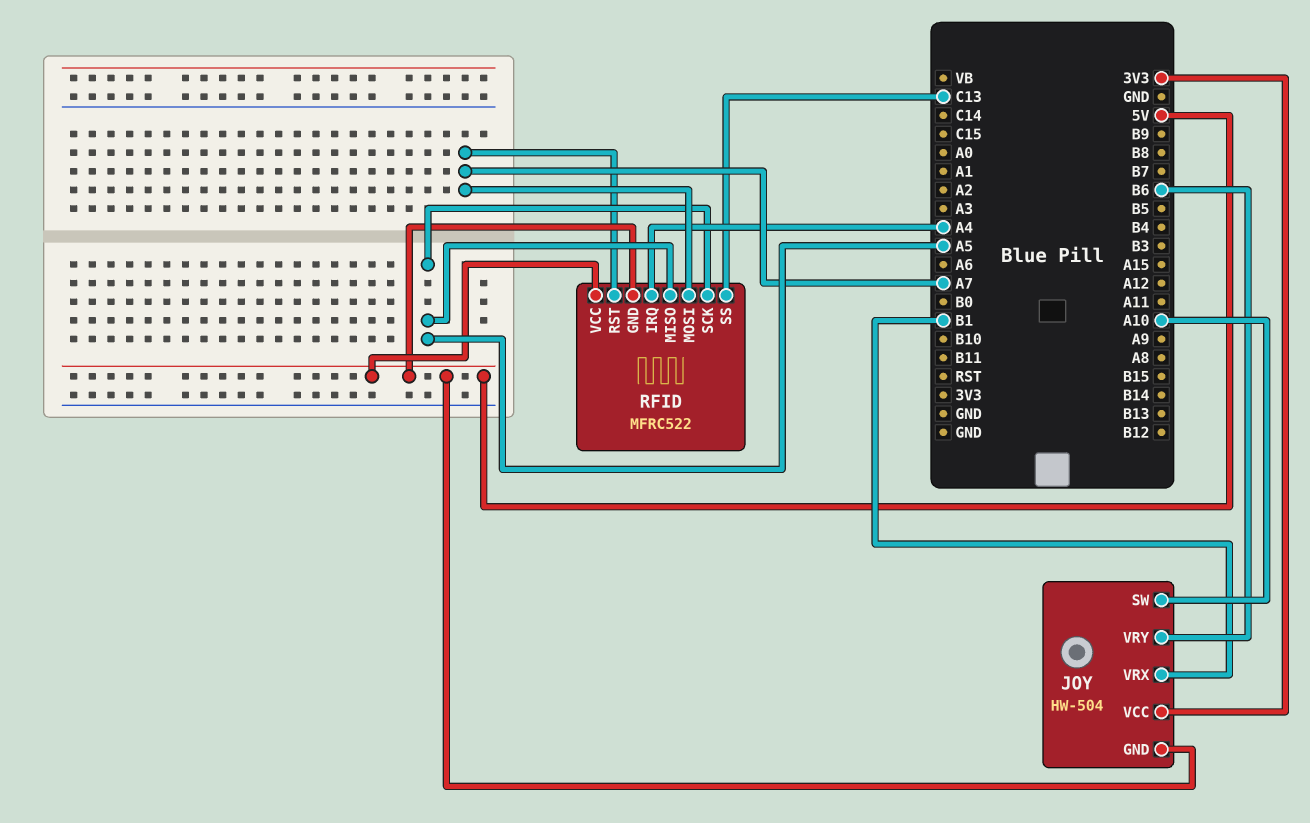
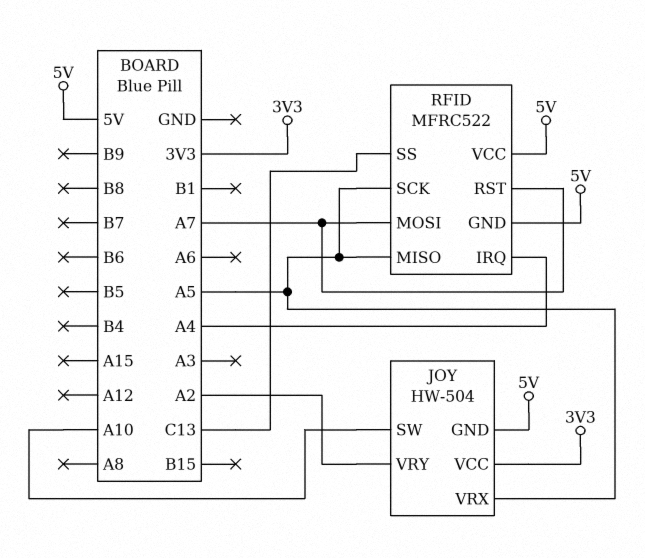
JOY pin VRX: B1 -> A5
JOY pin VRY: B6 -> A2

